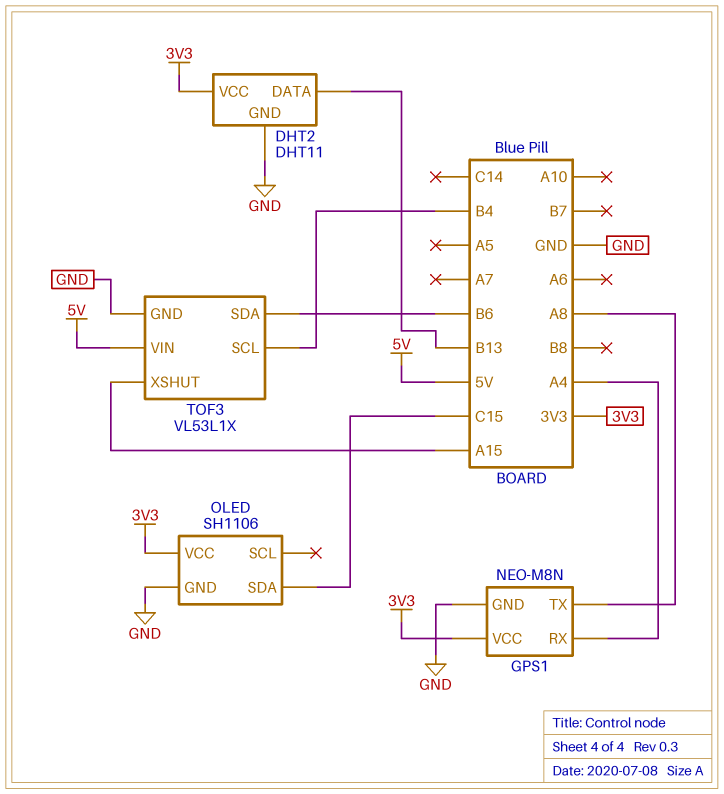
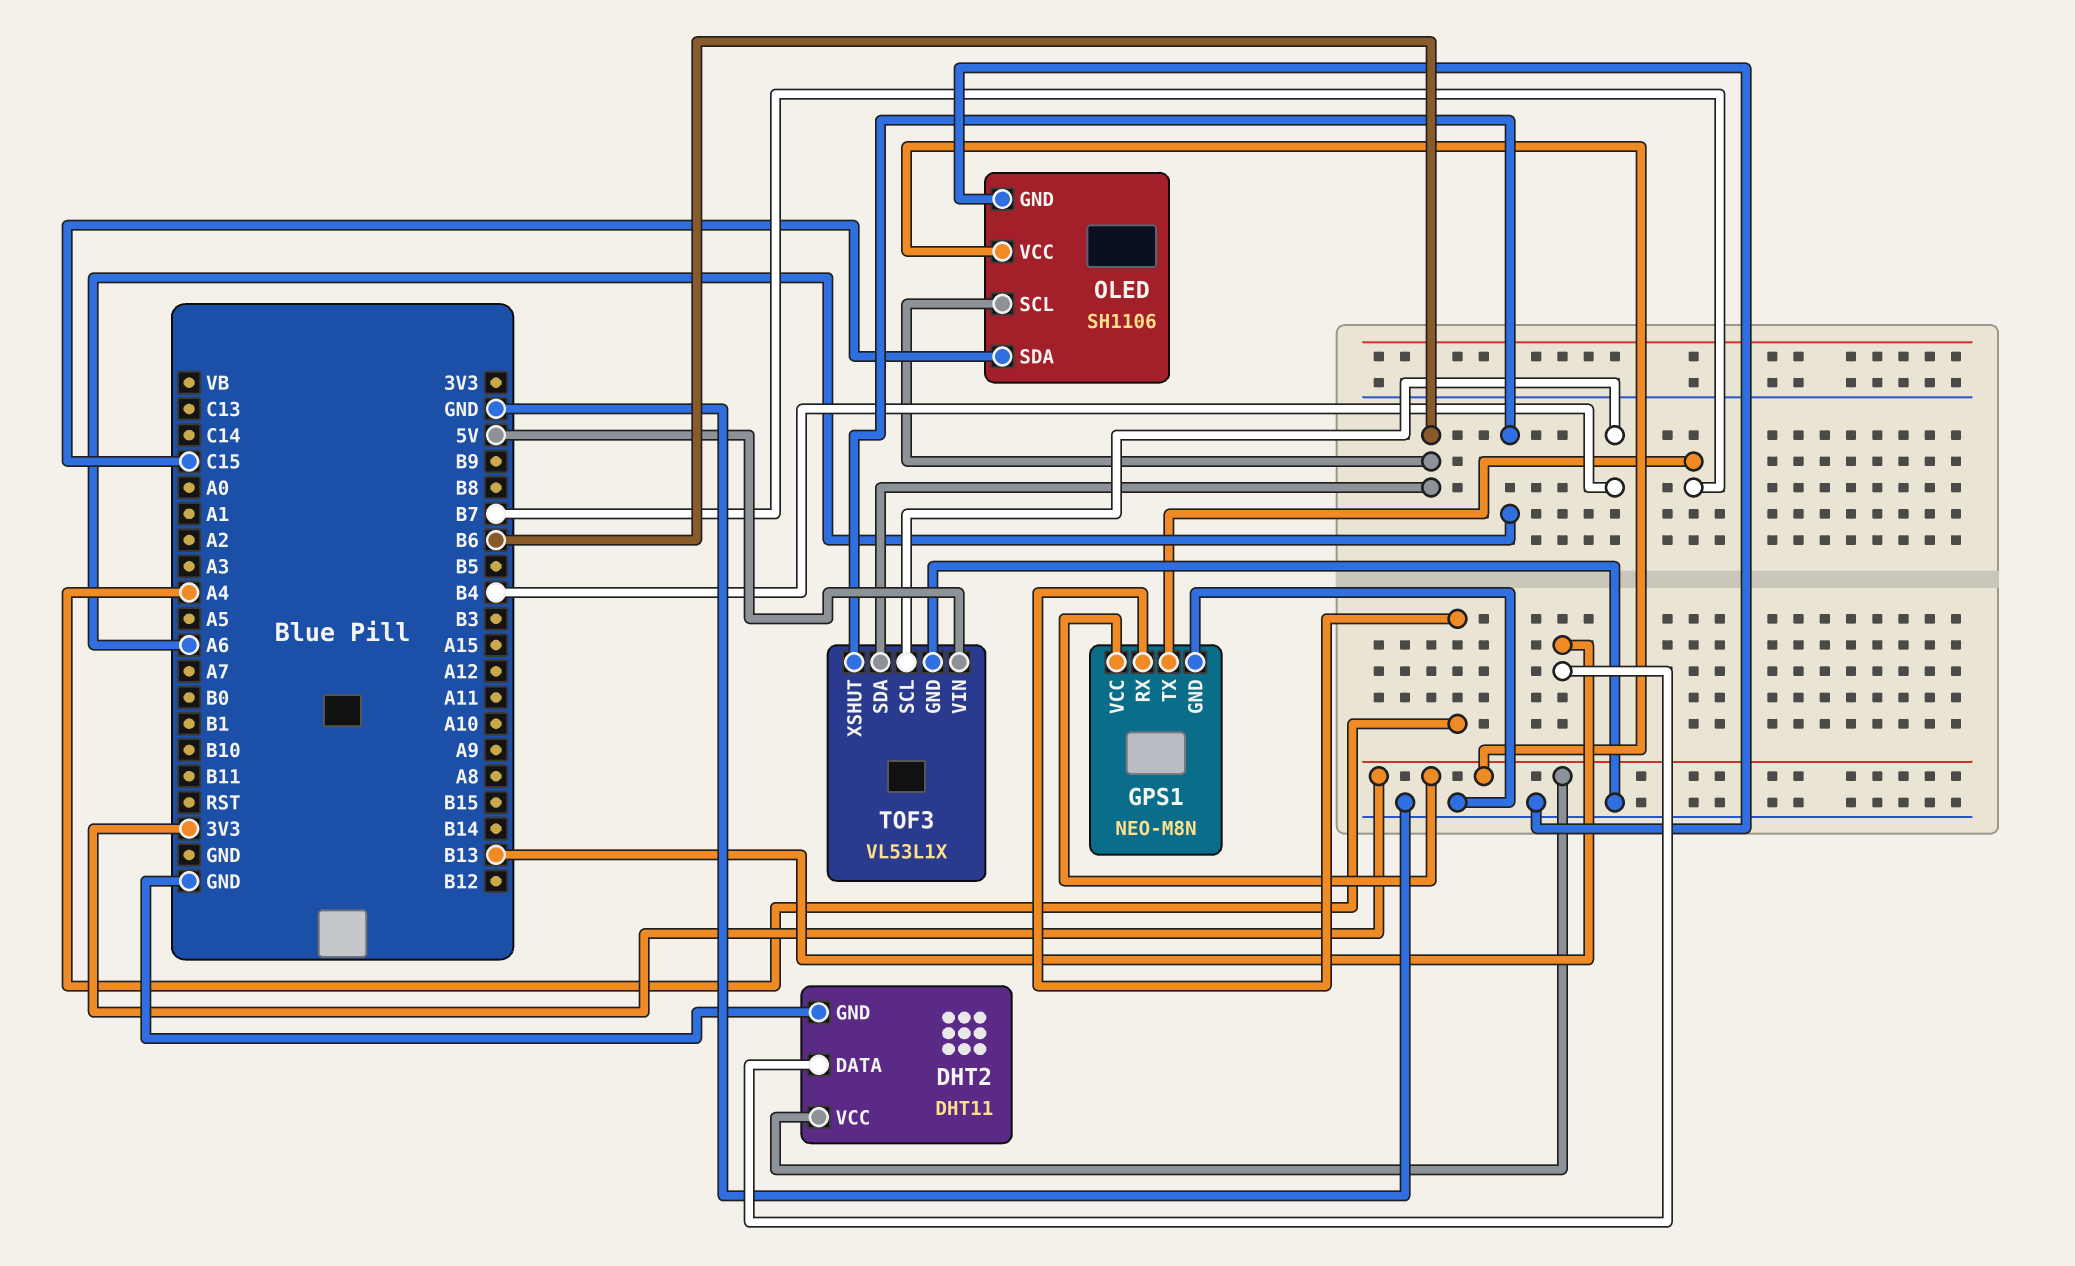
GPS1 pin TX: A8 -> B7
OLED pin SCL: none -> B6
TOF3 pin XSHUT: A15 -> A6

